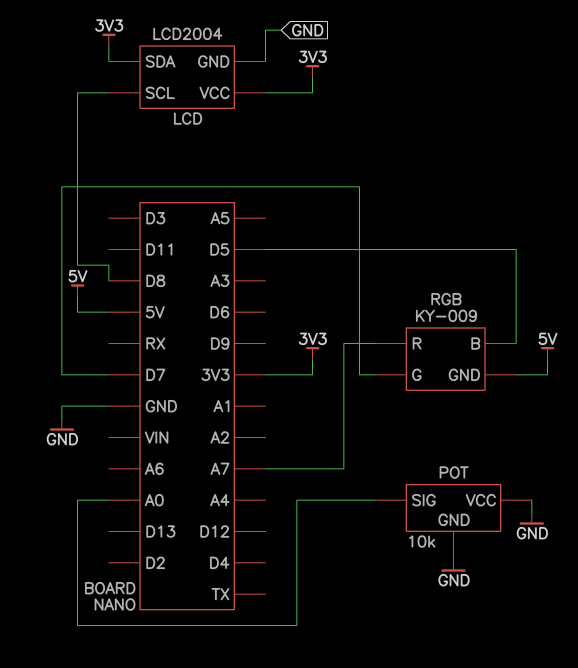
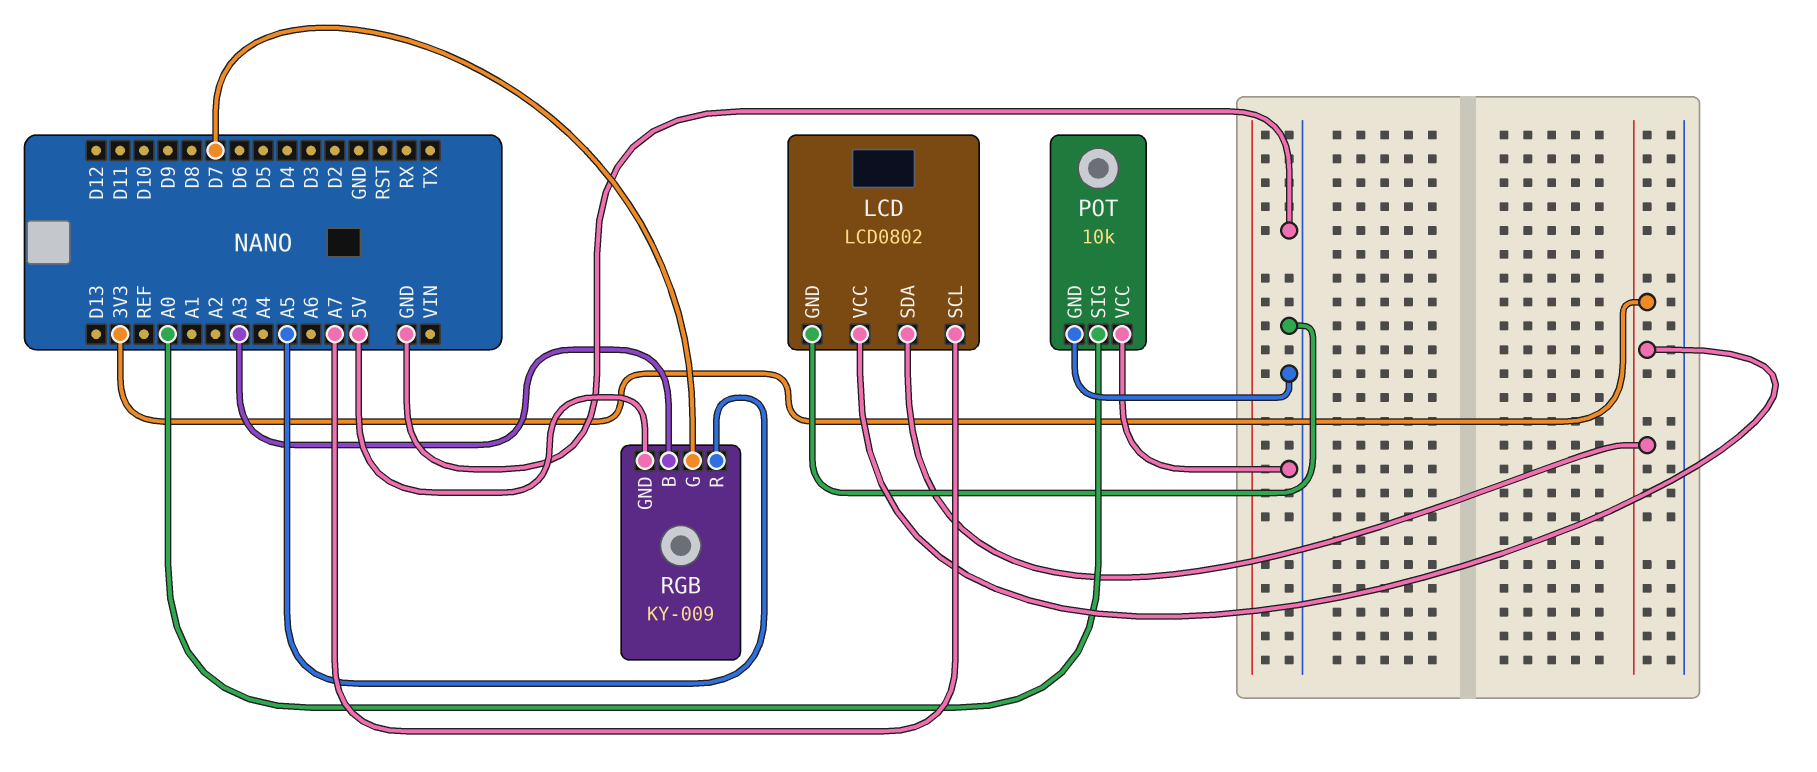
LCD: LCD2004 -> LCD0802
LCD pin SCL: D8 -> A7
RGB pin B: D5 -> A3
RGB pin R: A7 -> A5

